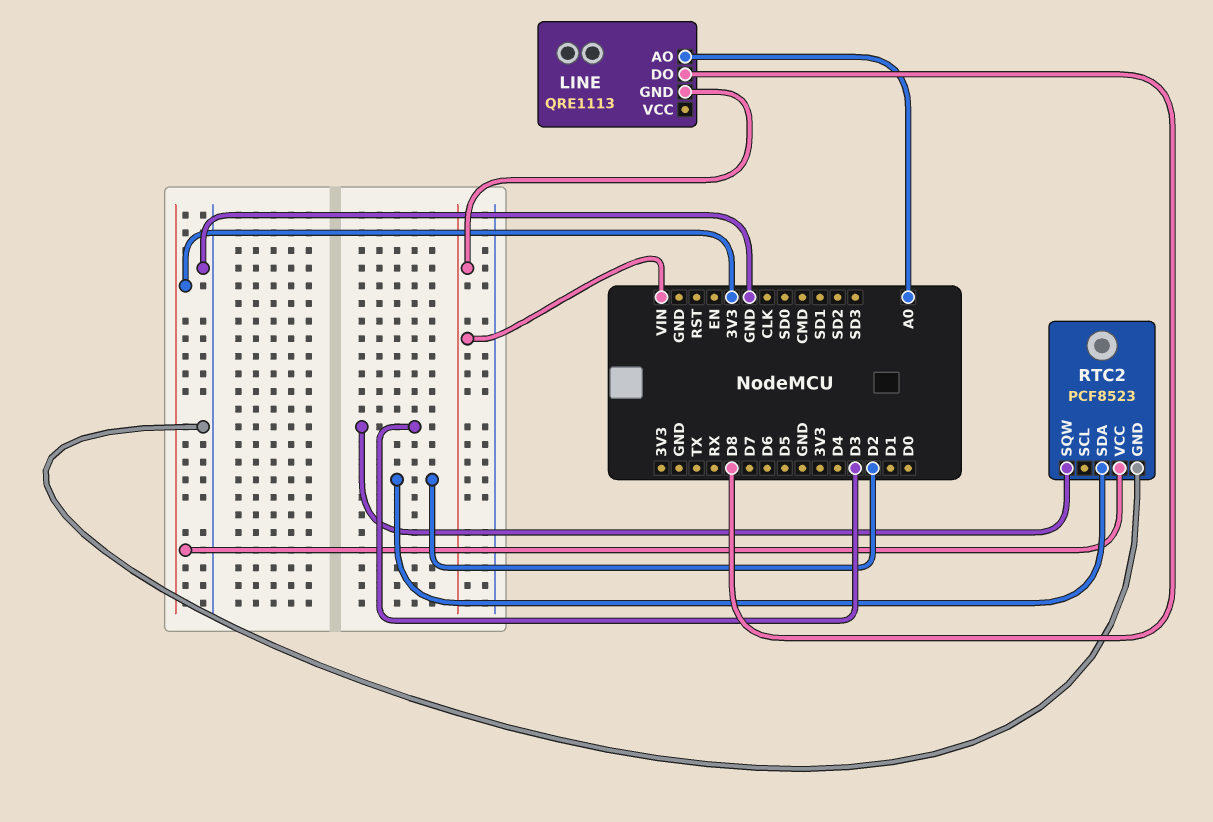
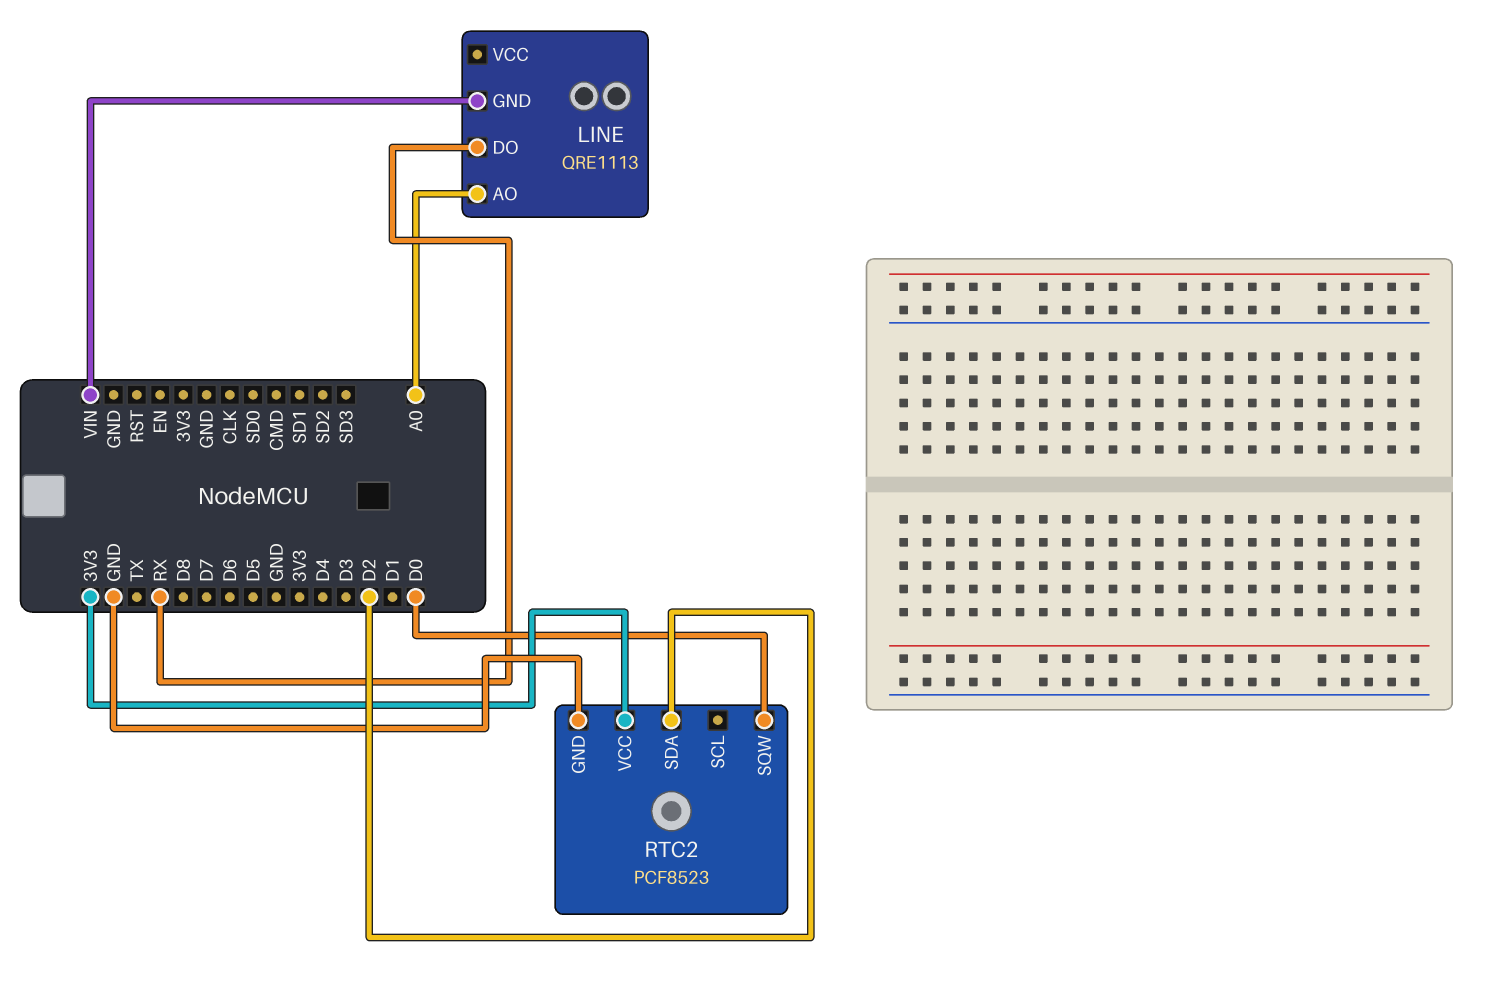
LINE pin DO: D8 -> RX
RTC2 pin SQW: D3 -> D0

